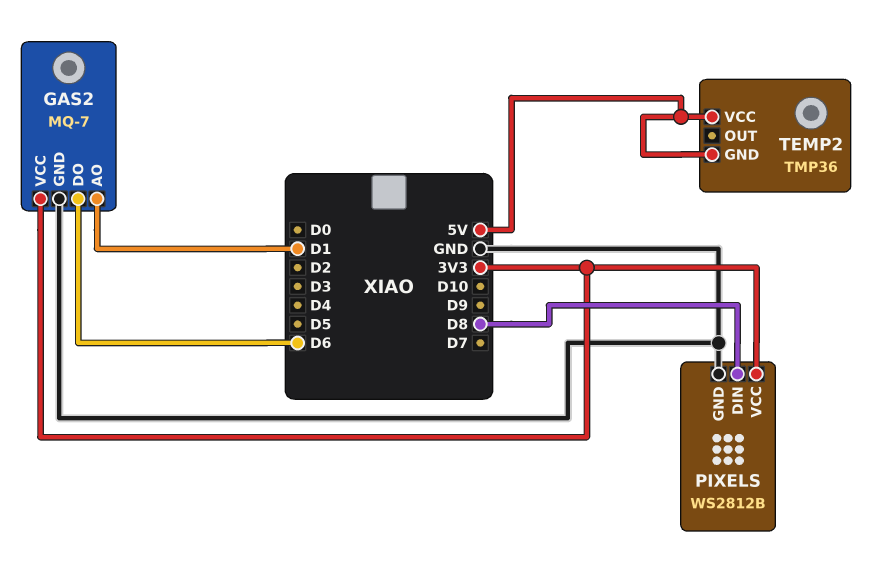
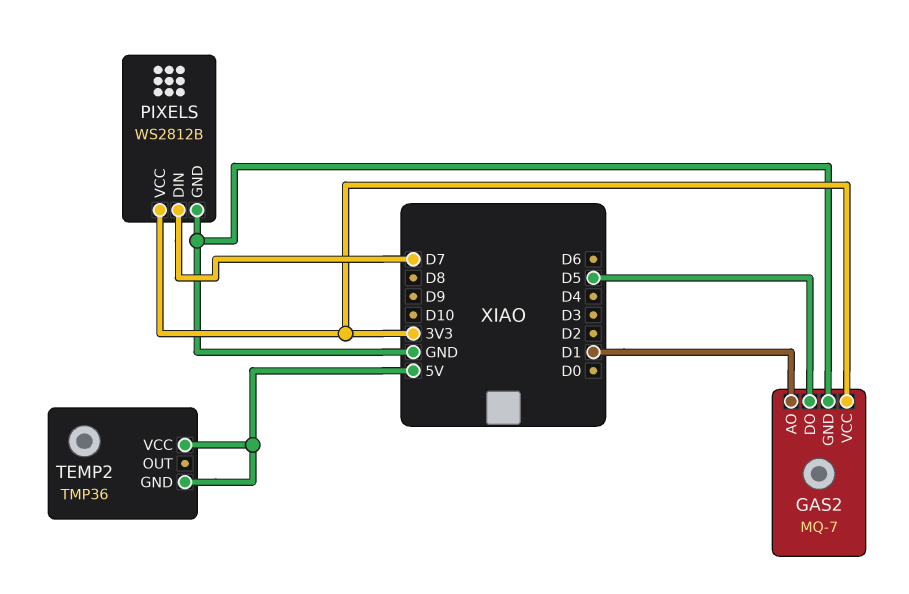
GAS2 pin DO: D6 -> D5
PIXELS pin DIN: D8 -> D7

